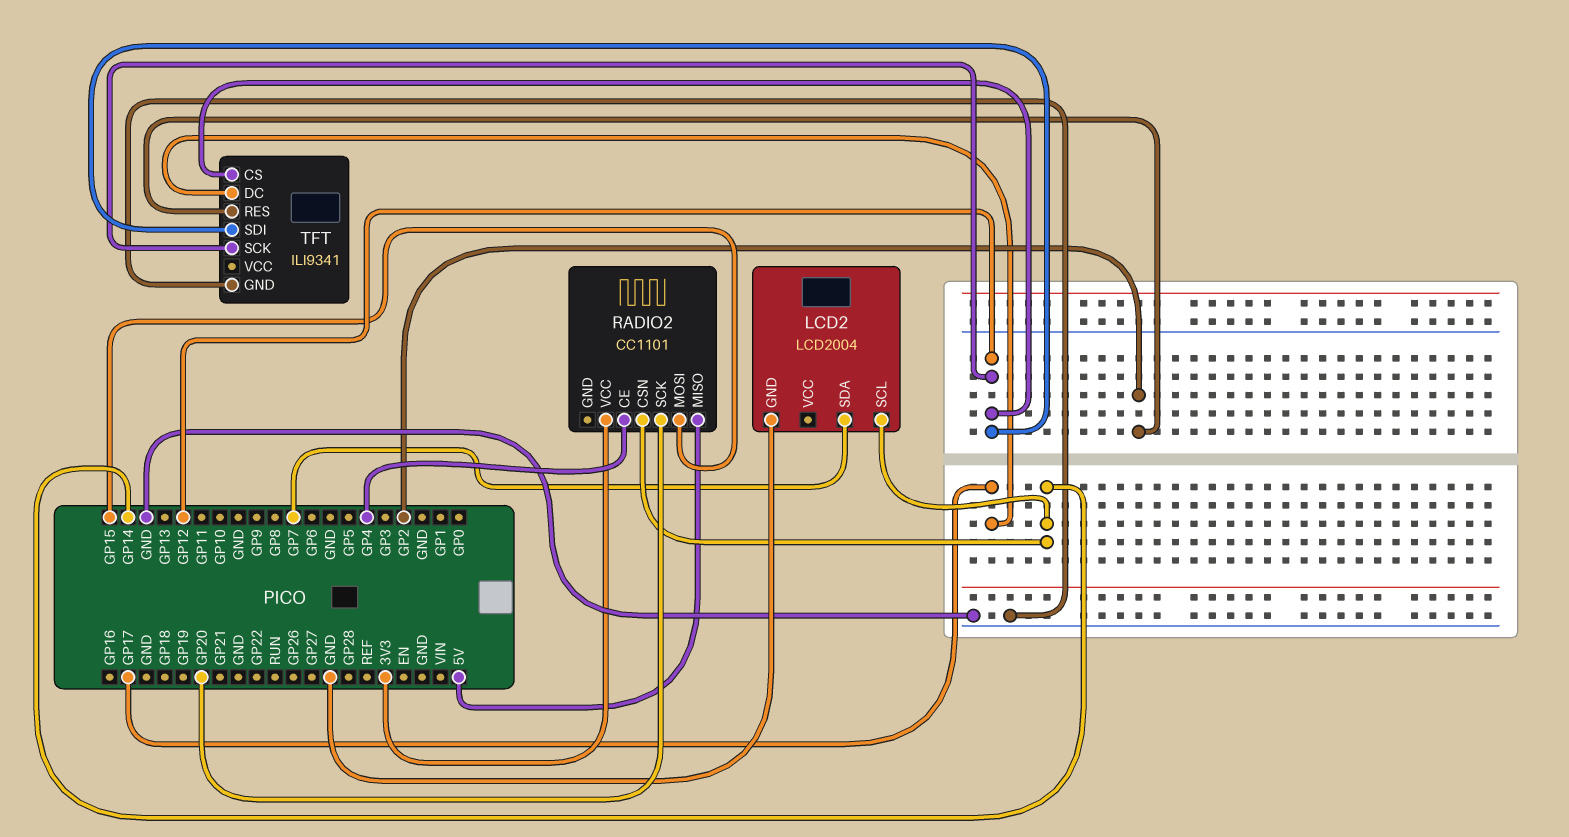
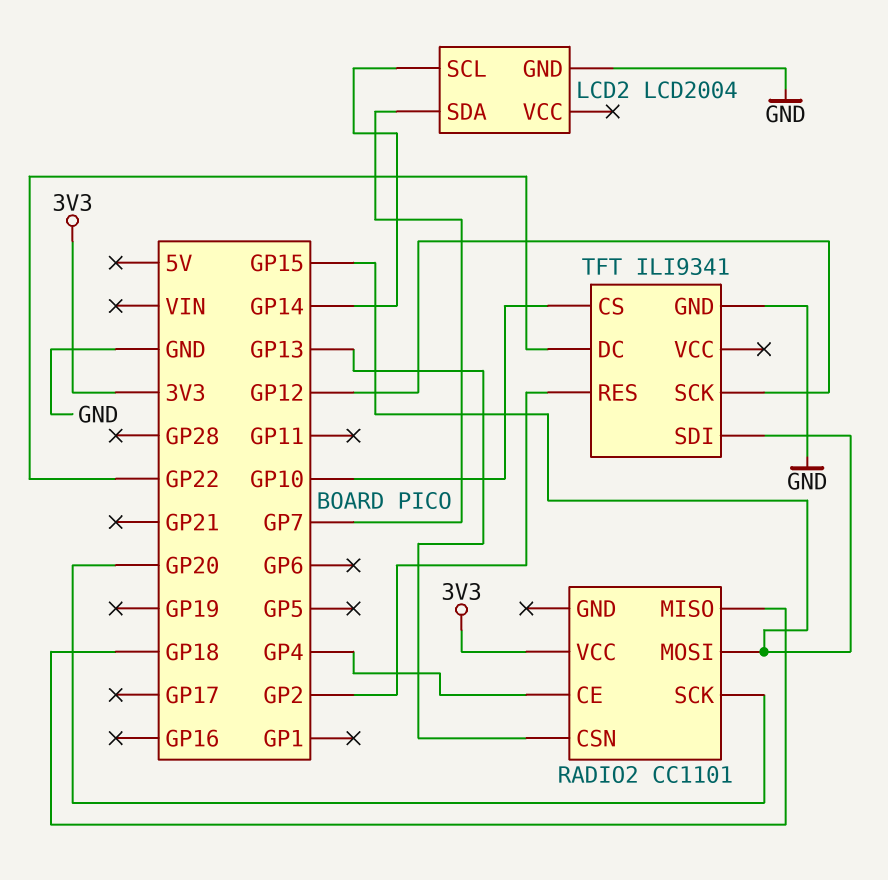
RADIO2 pin CSN: GP14 -> GP13
RADIO2 pin MISO: 5V -> GP18
TFT pin CS: GP12 -> GP10
TFT pin DC: GP17 -> GP22
TFT pin SDI: GP12 -> GP15

